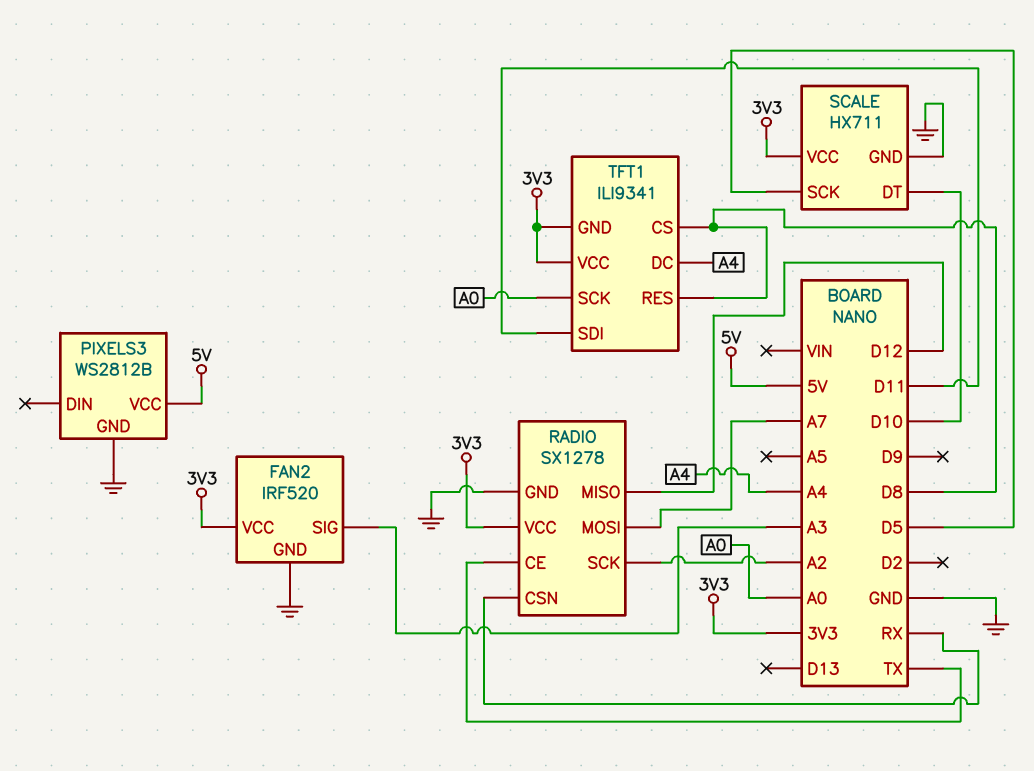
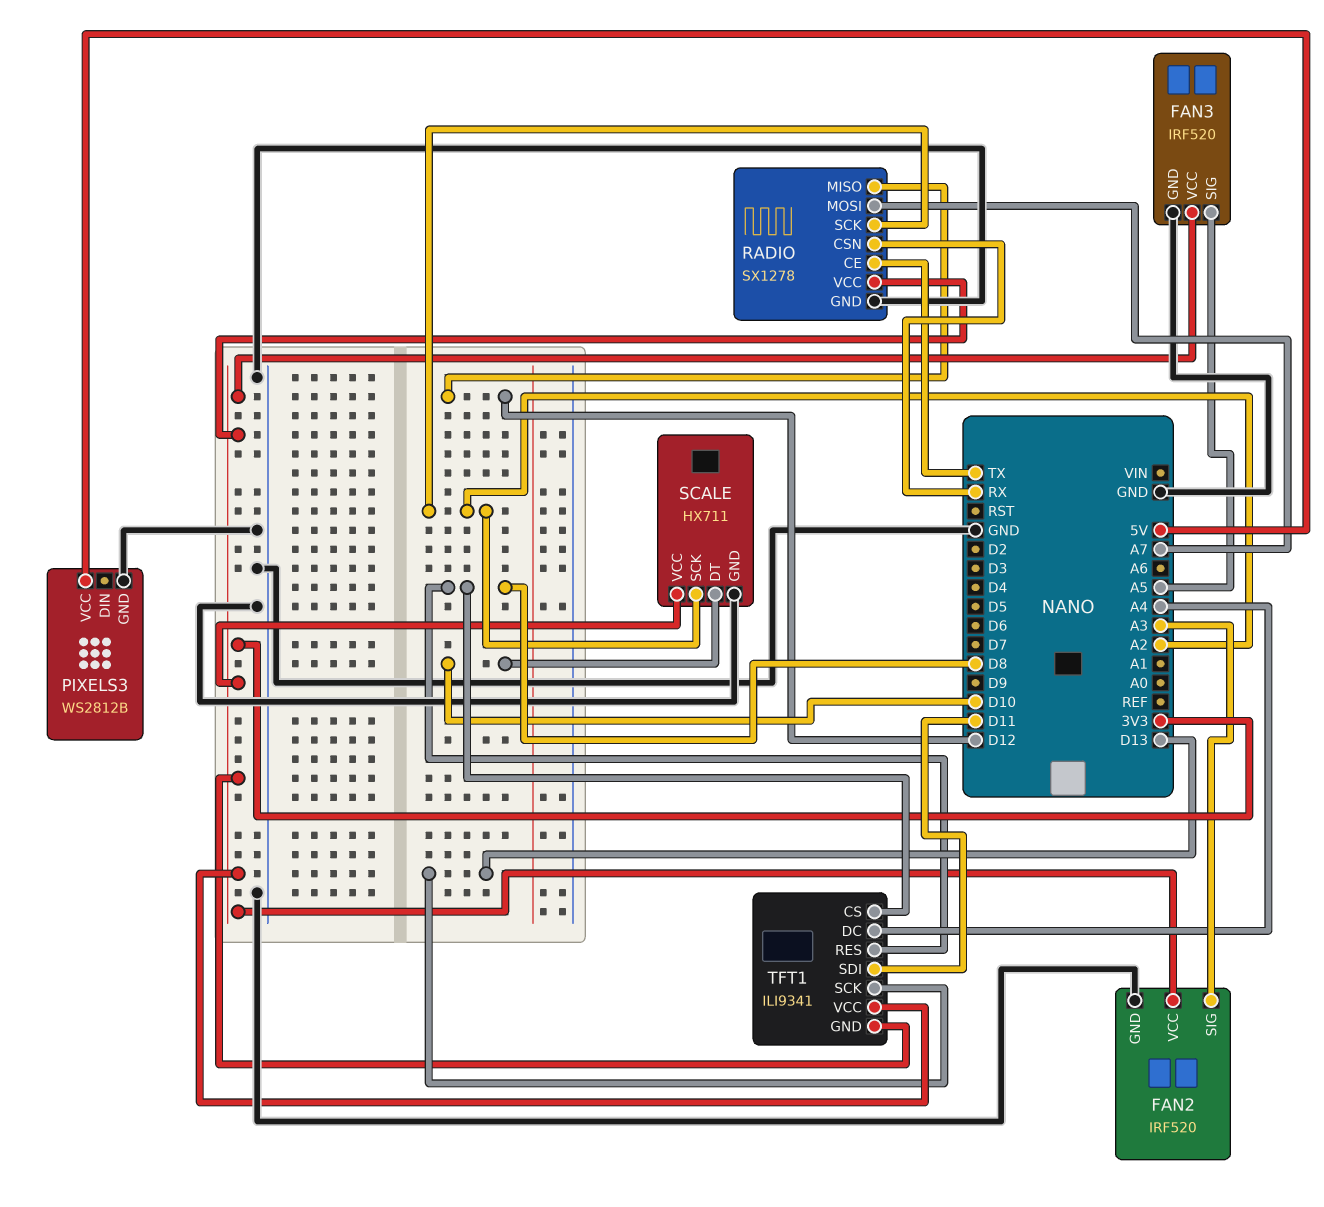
FAN3: none -> IRF520
FAN3 pin GND: none -> GND
FAN3 pin SIG: none -> A5
FAN3 pin VCC: none -> 3V3
SCALE pin SCK: D5 -> A2
TFT1 pin SCK: A0 -> D13

